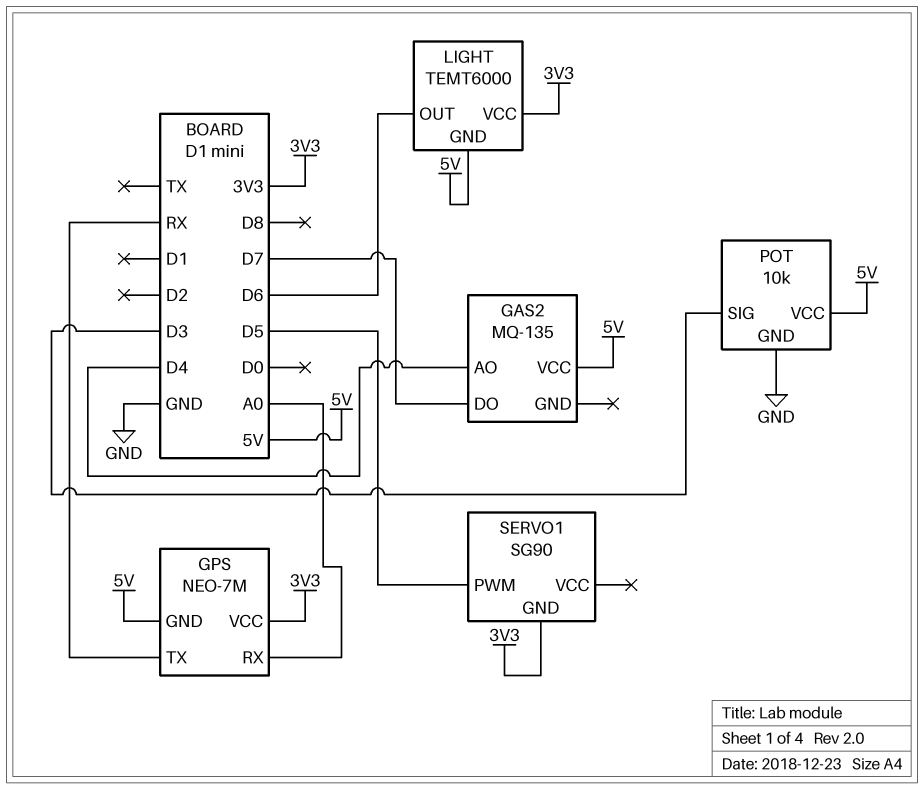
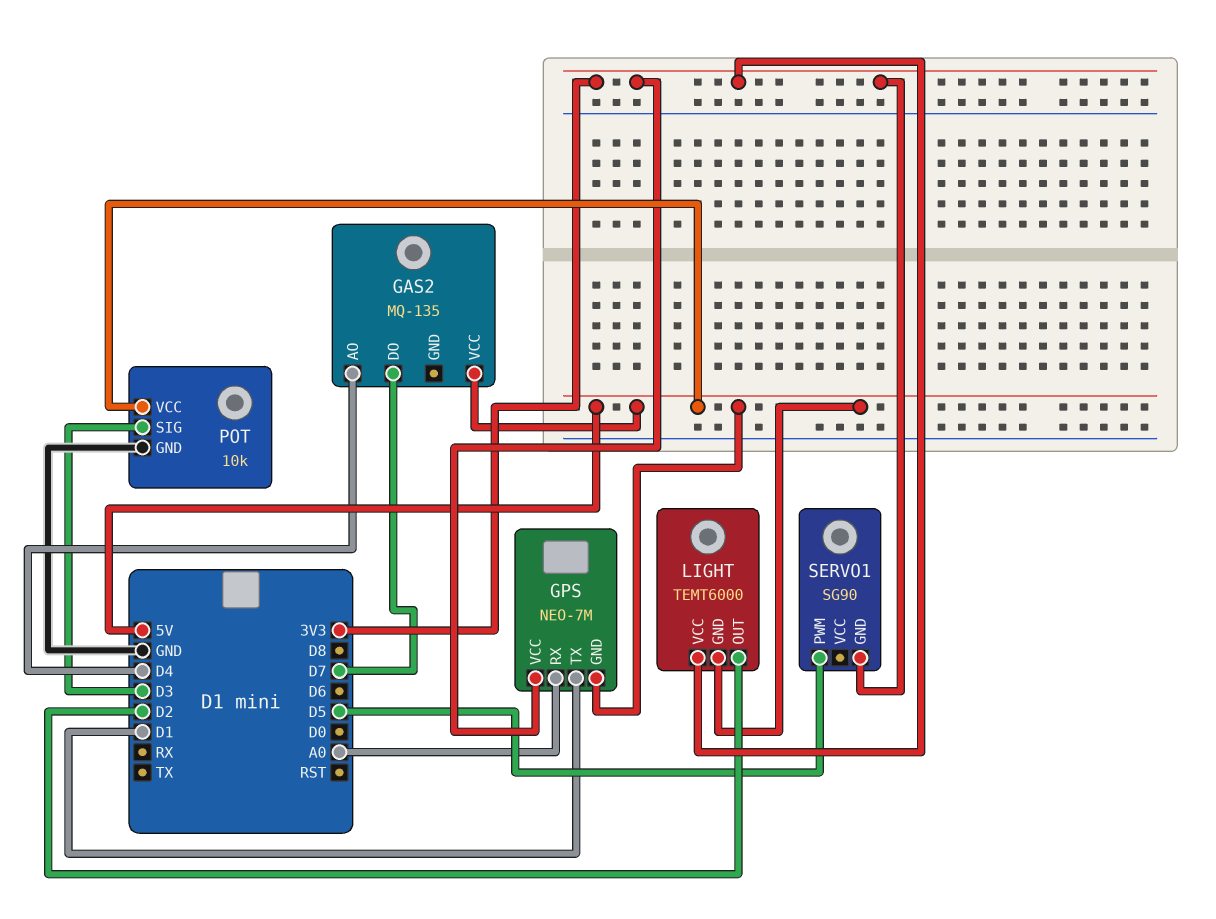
GPS pin TX: RX -> D1
LIGHT pin OUT: D6 -> D2

